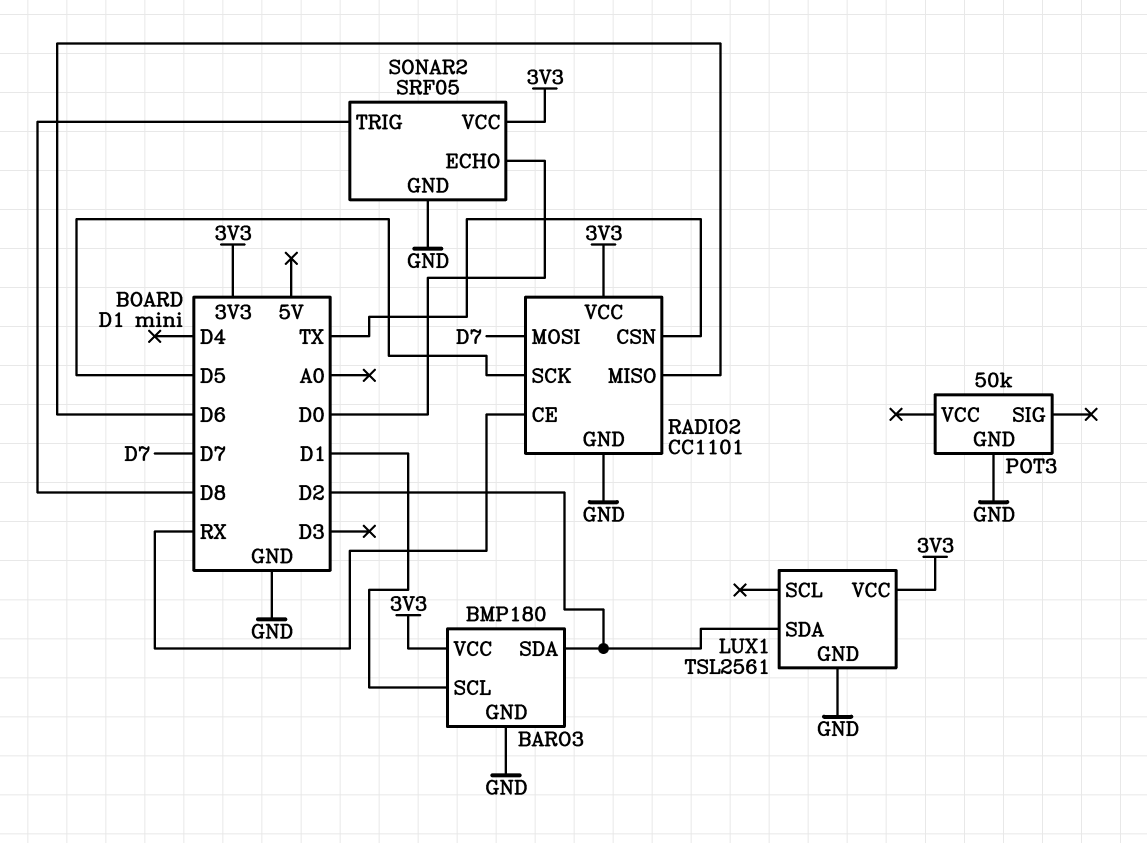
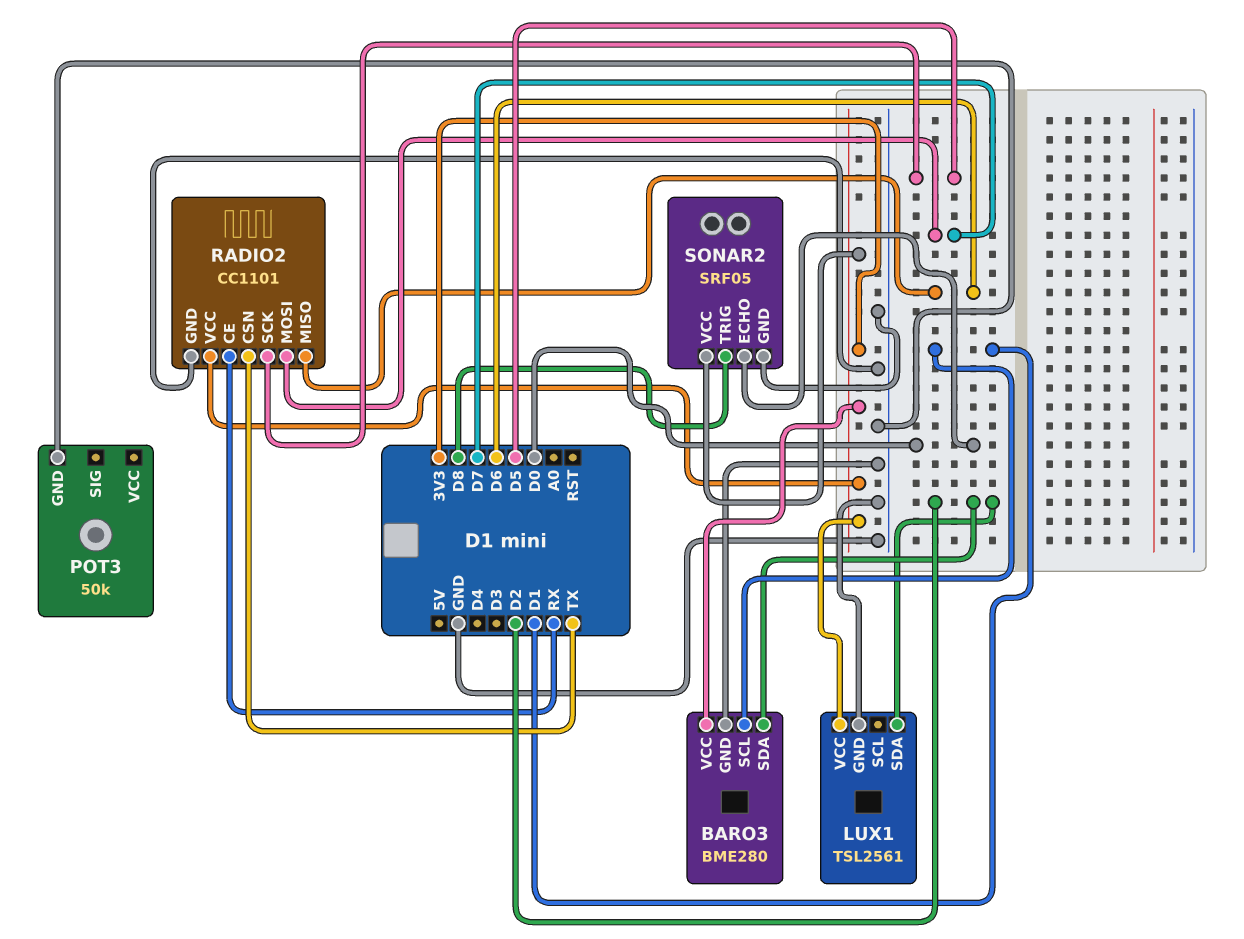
BARO3: BMP180 -> BME280

